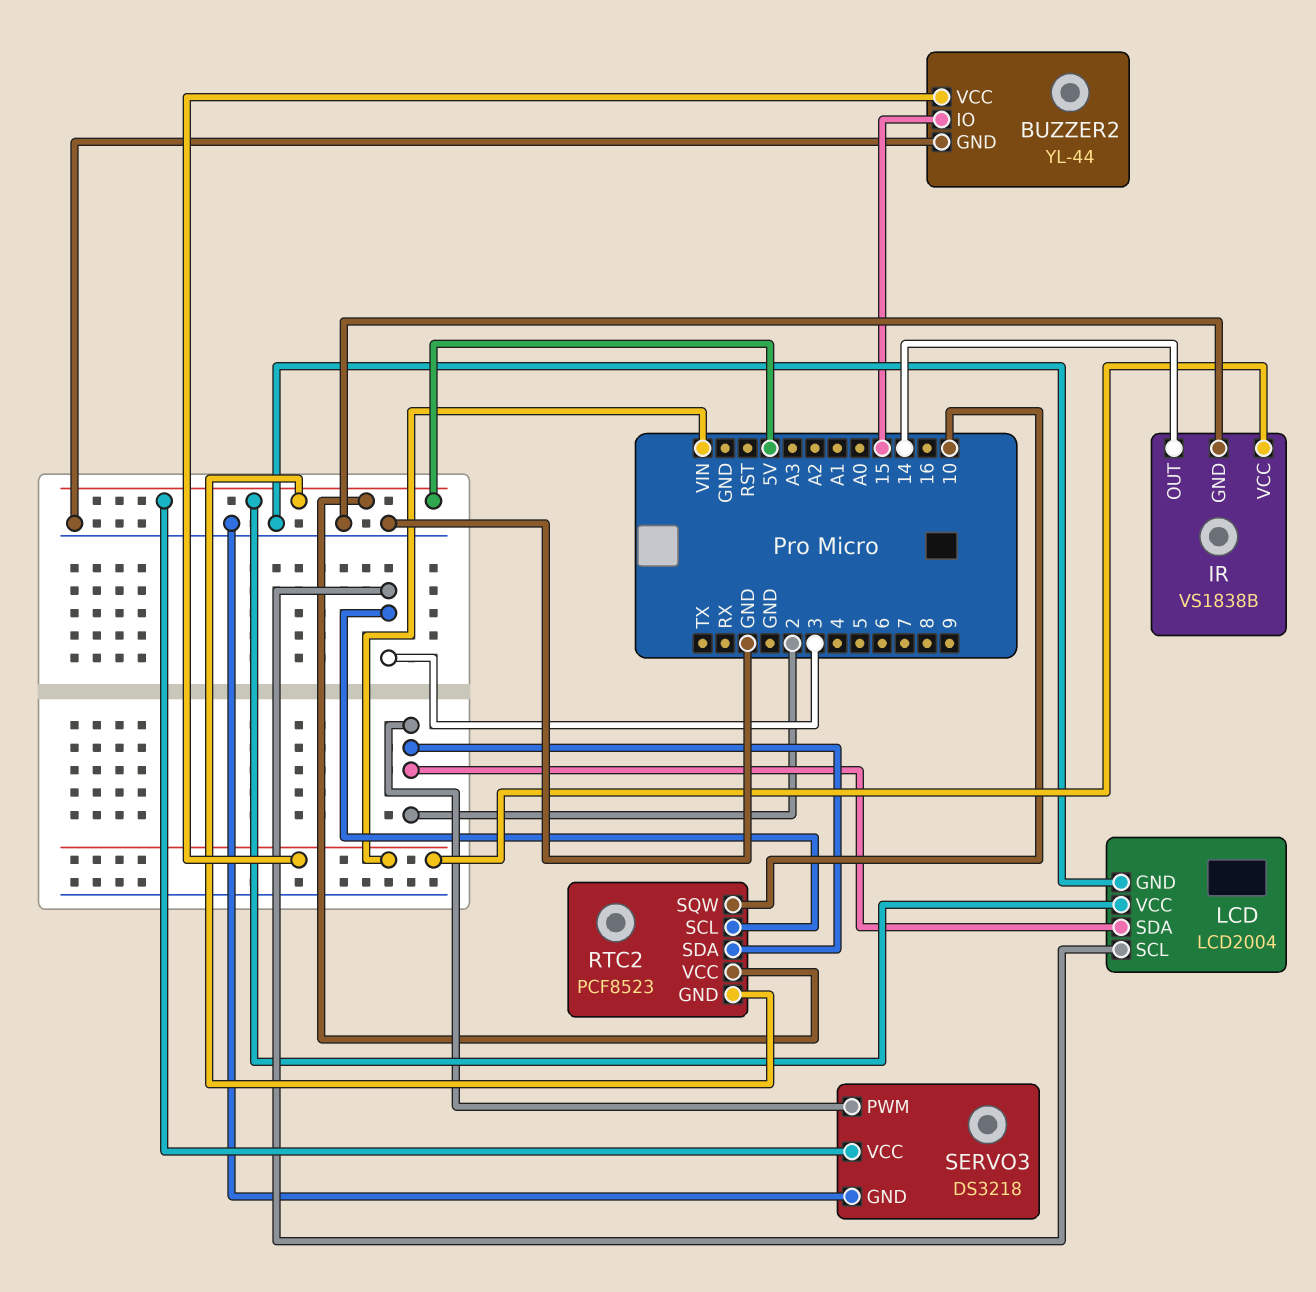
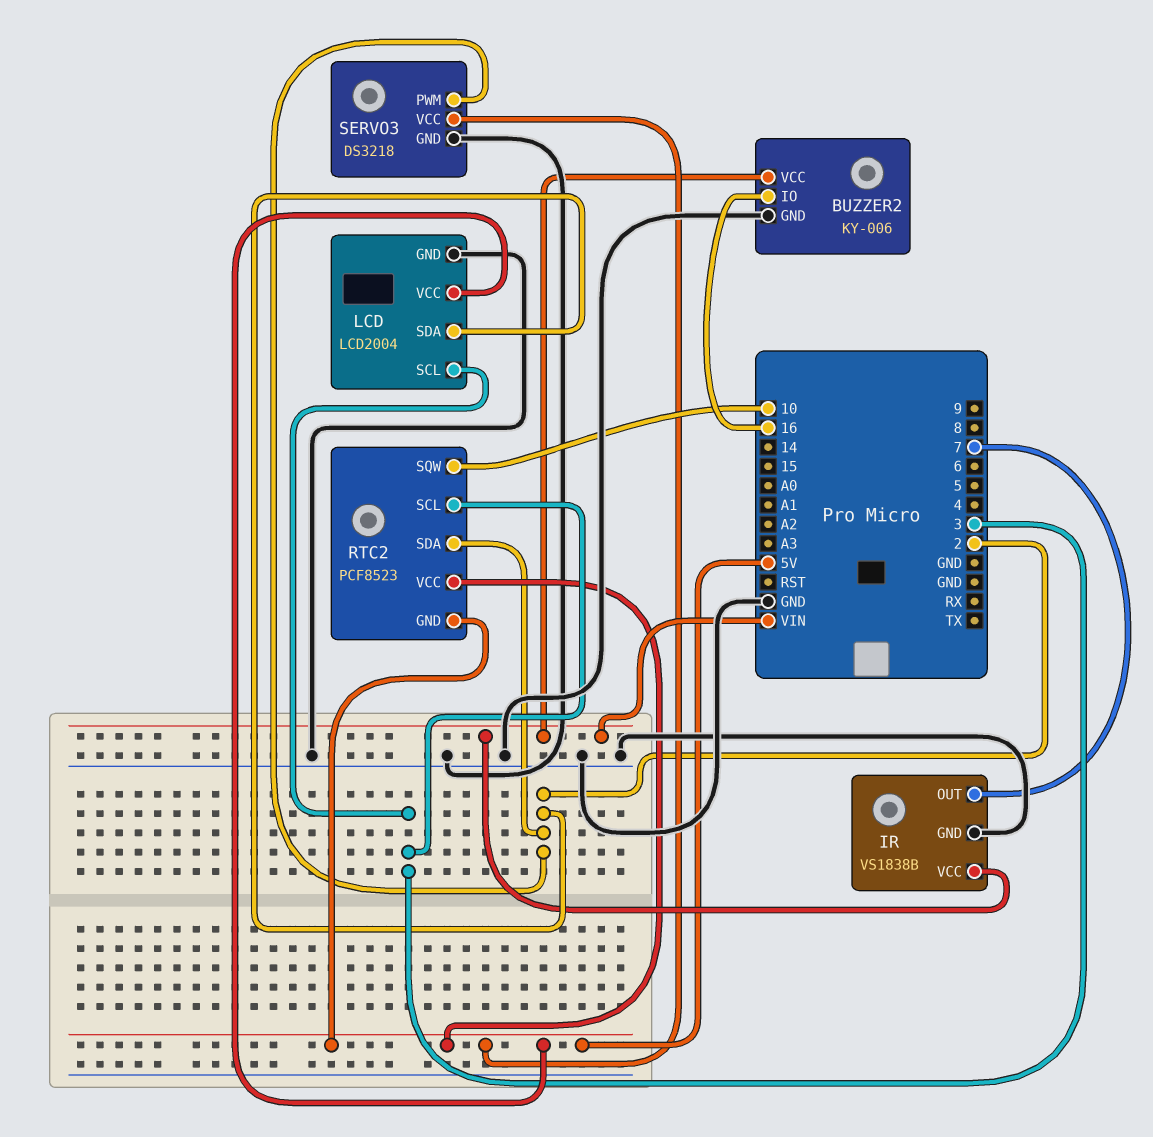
BUZZER2: YL-44 -> KY-006
BUZZER2 pin IO: 15 -> 16
IR pin OUT: 14 -> 7

